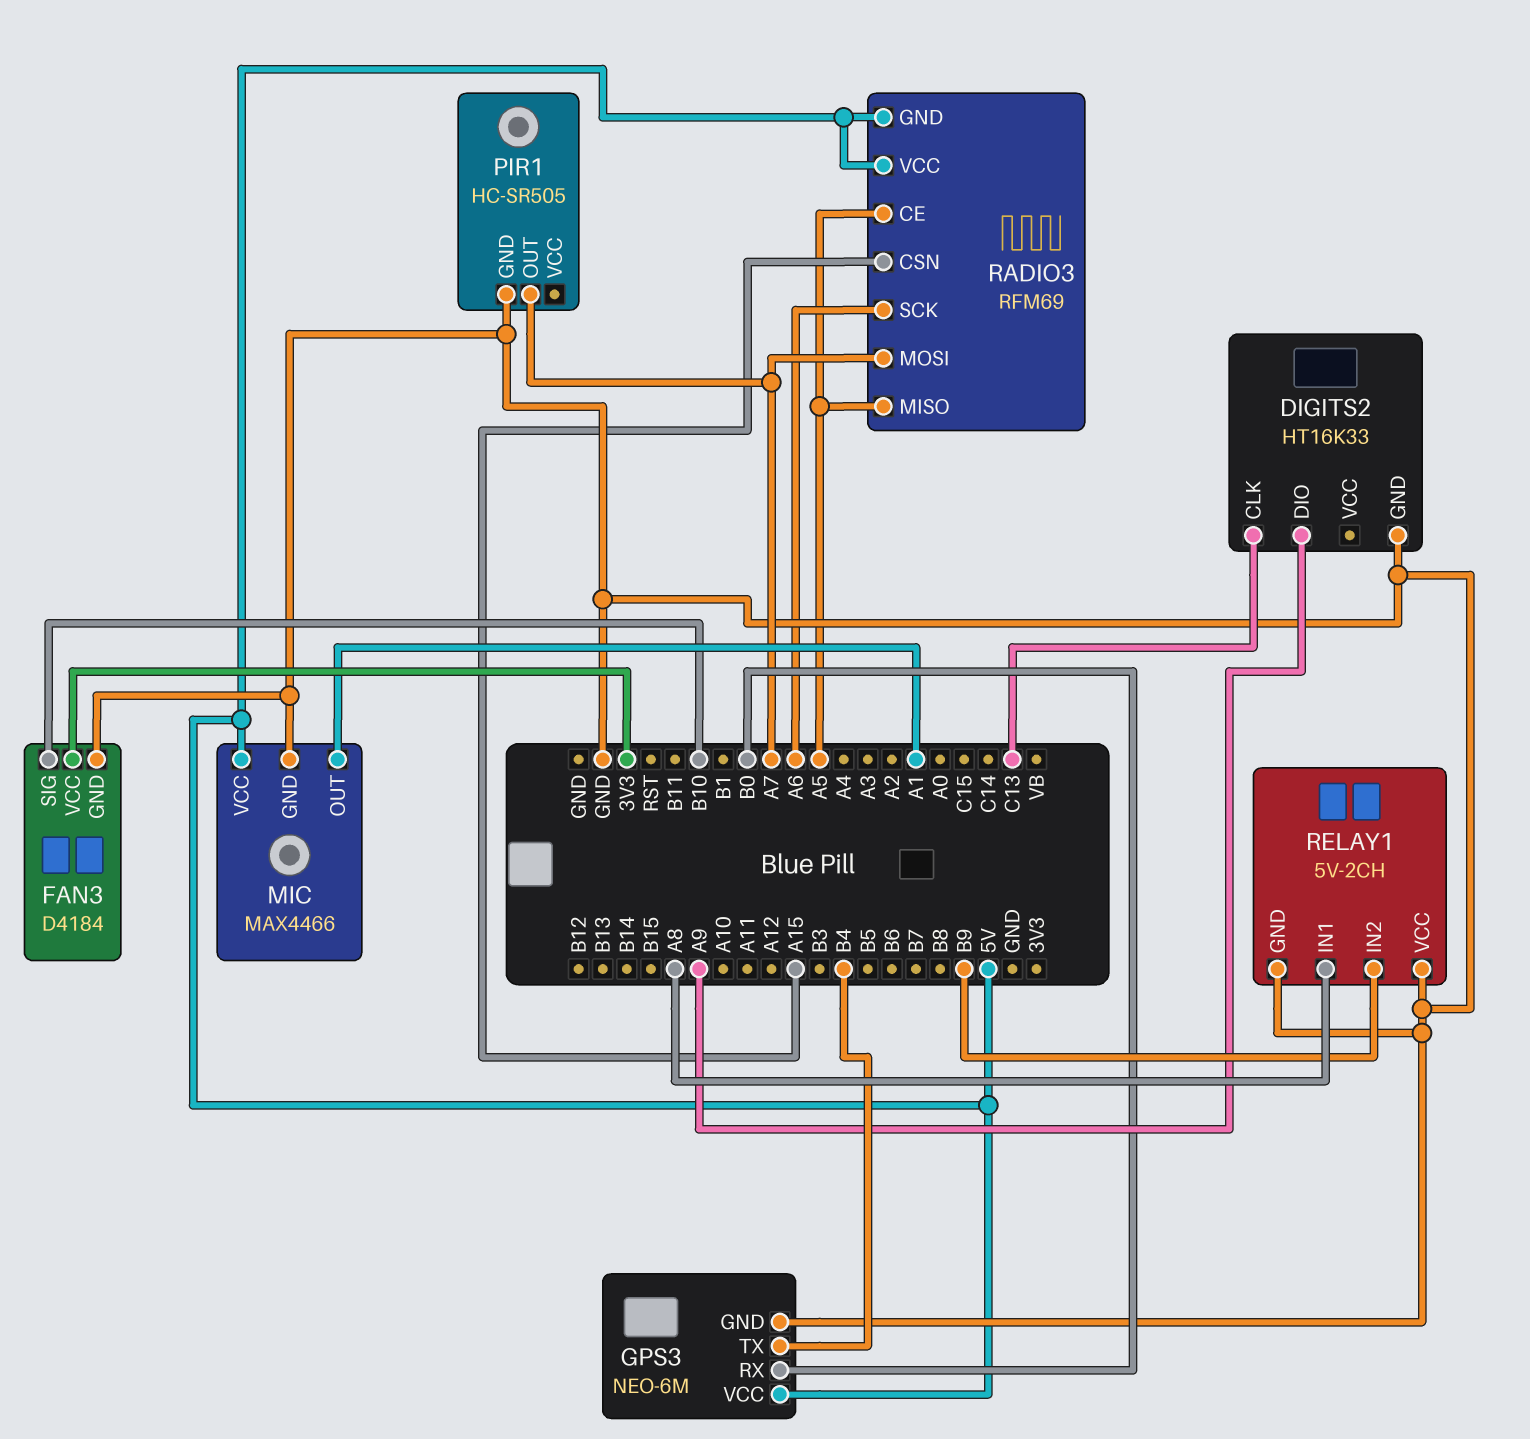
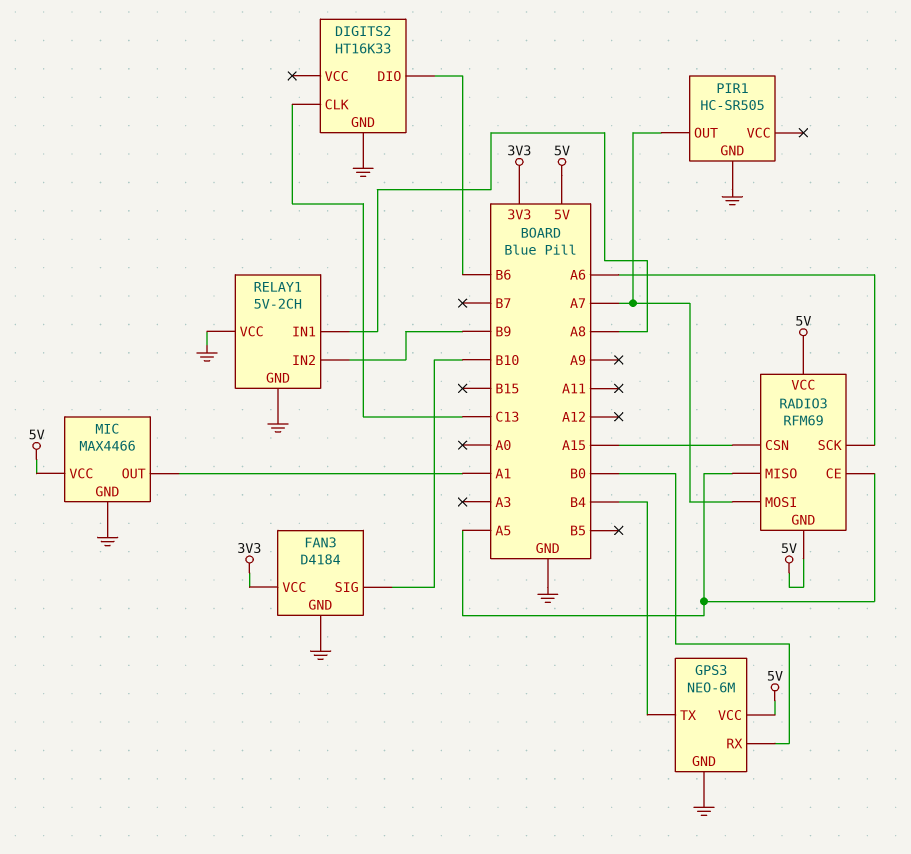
DIGITS2 pin DIO: A9 -> B6

